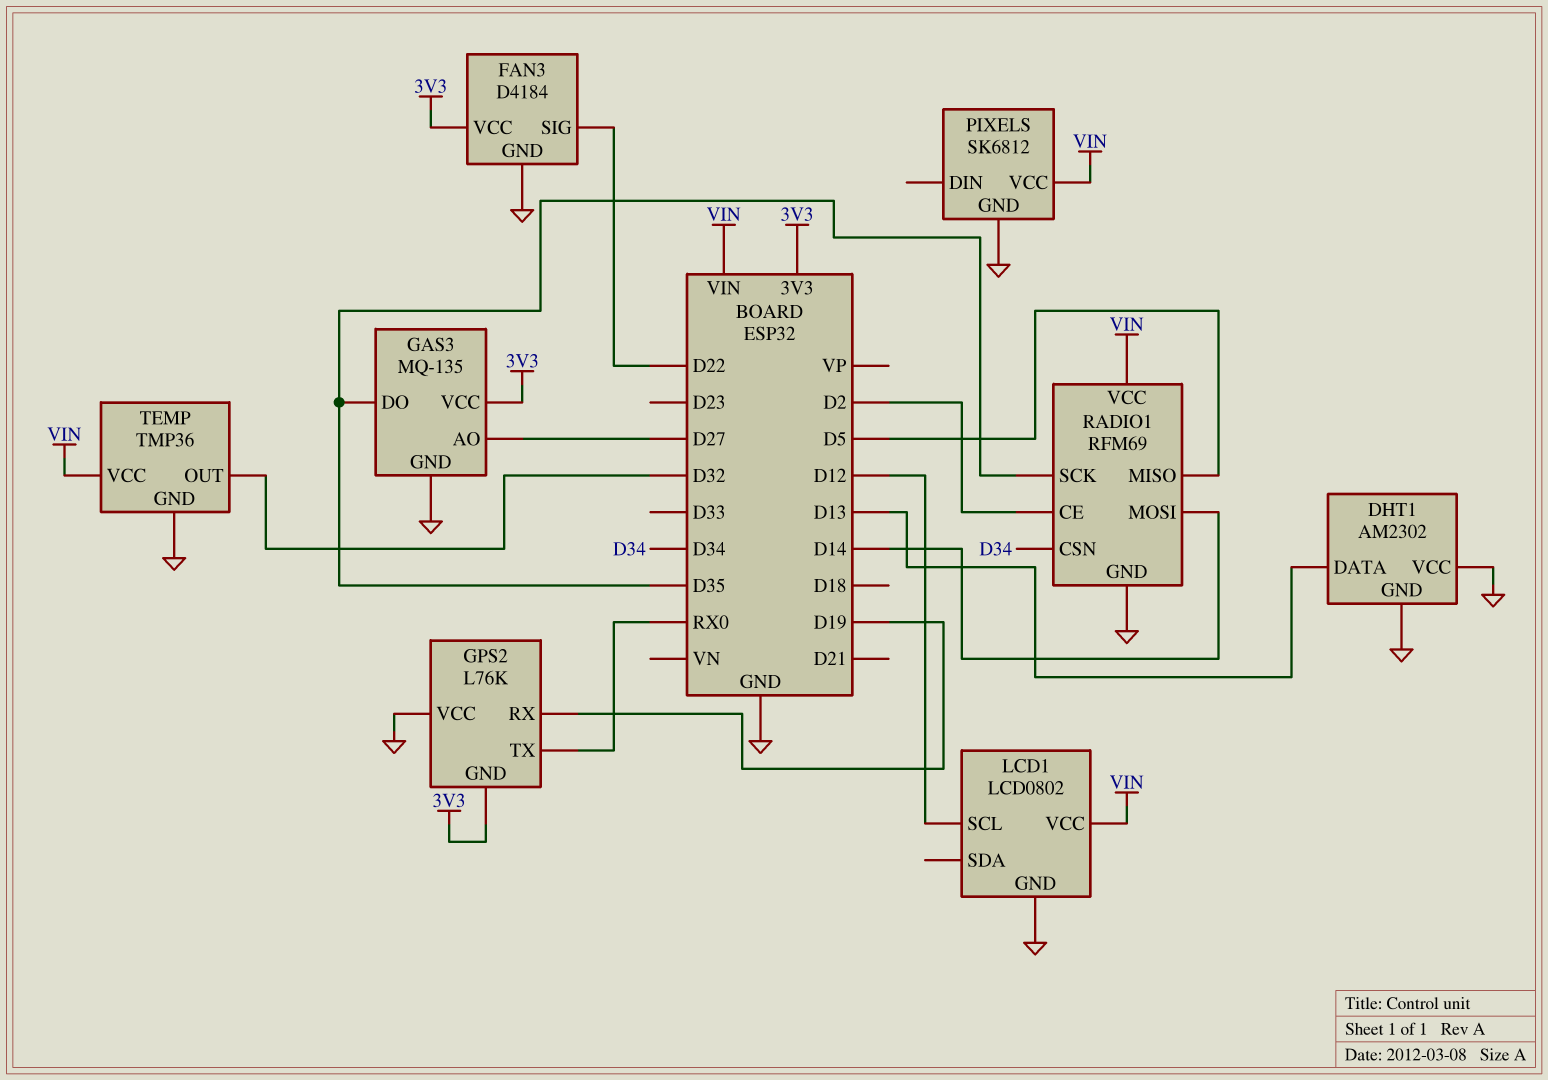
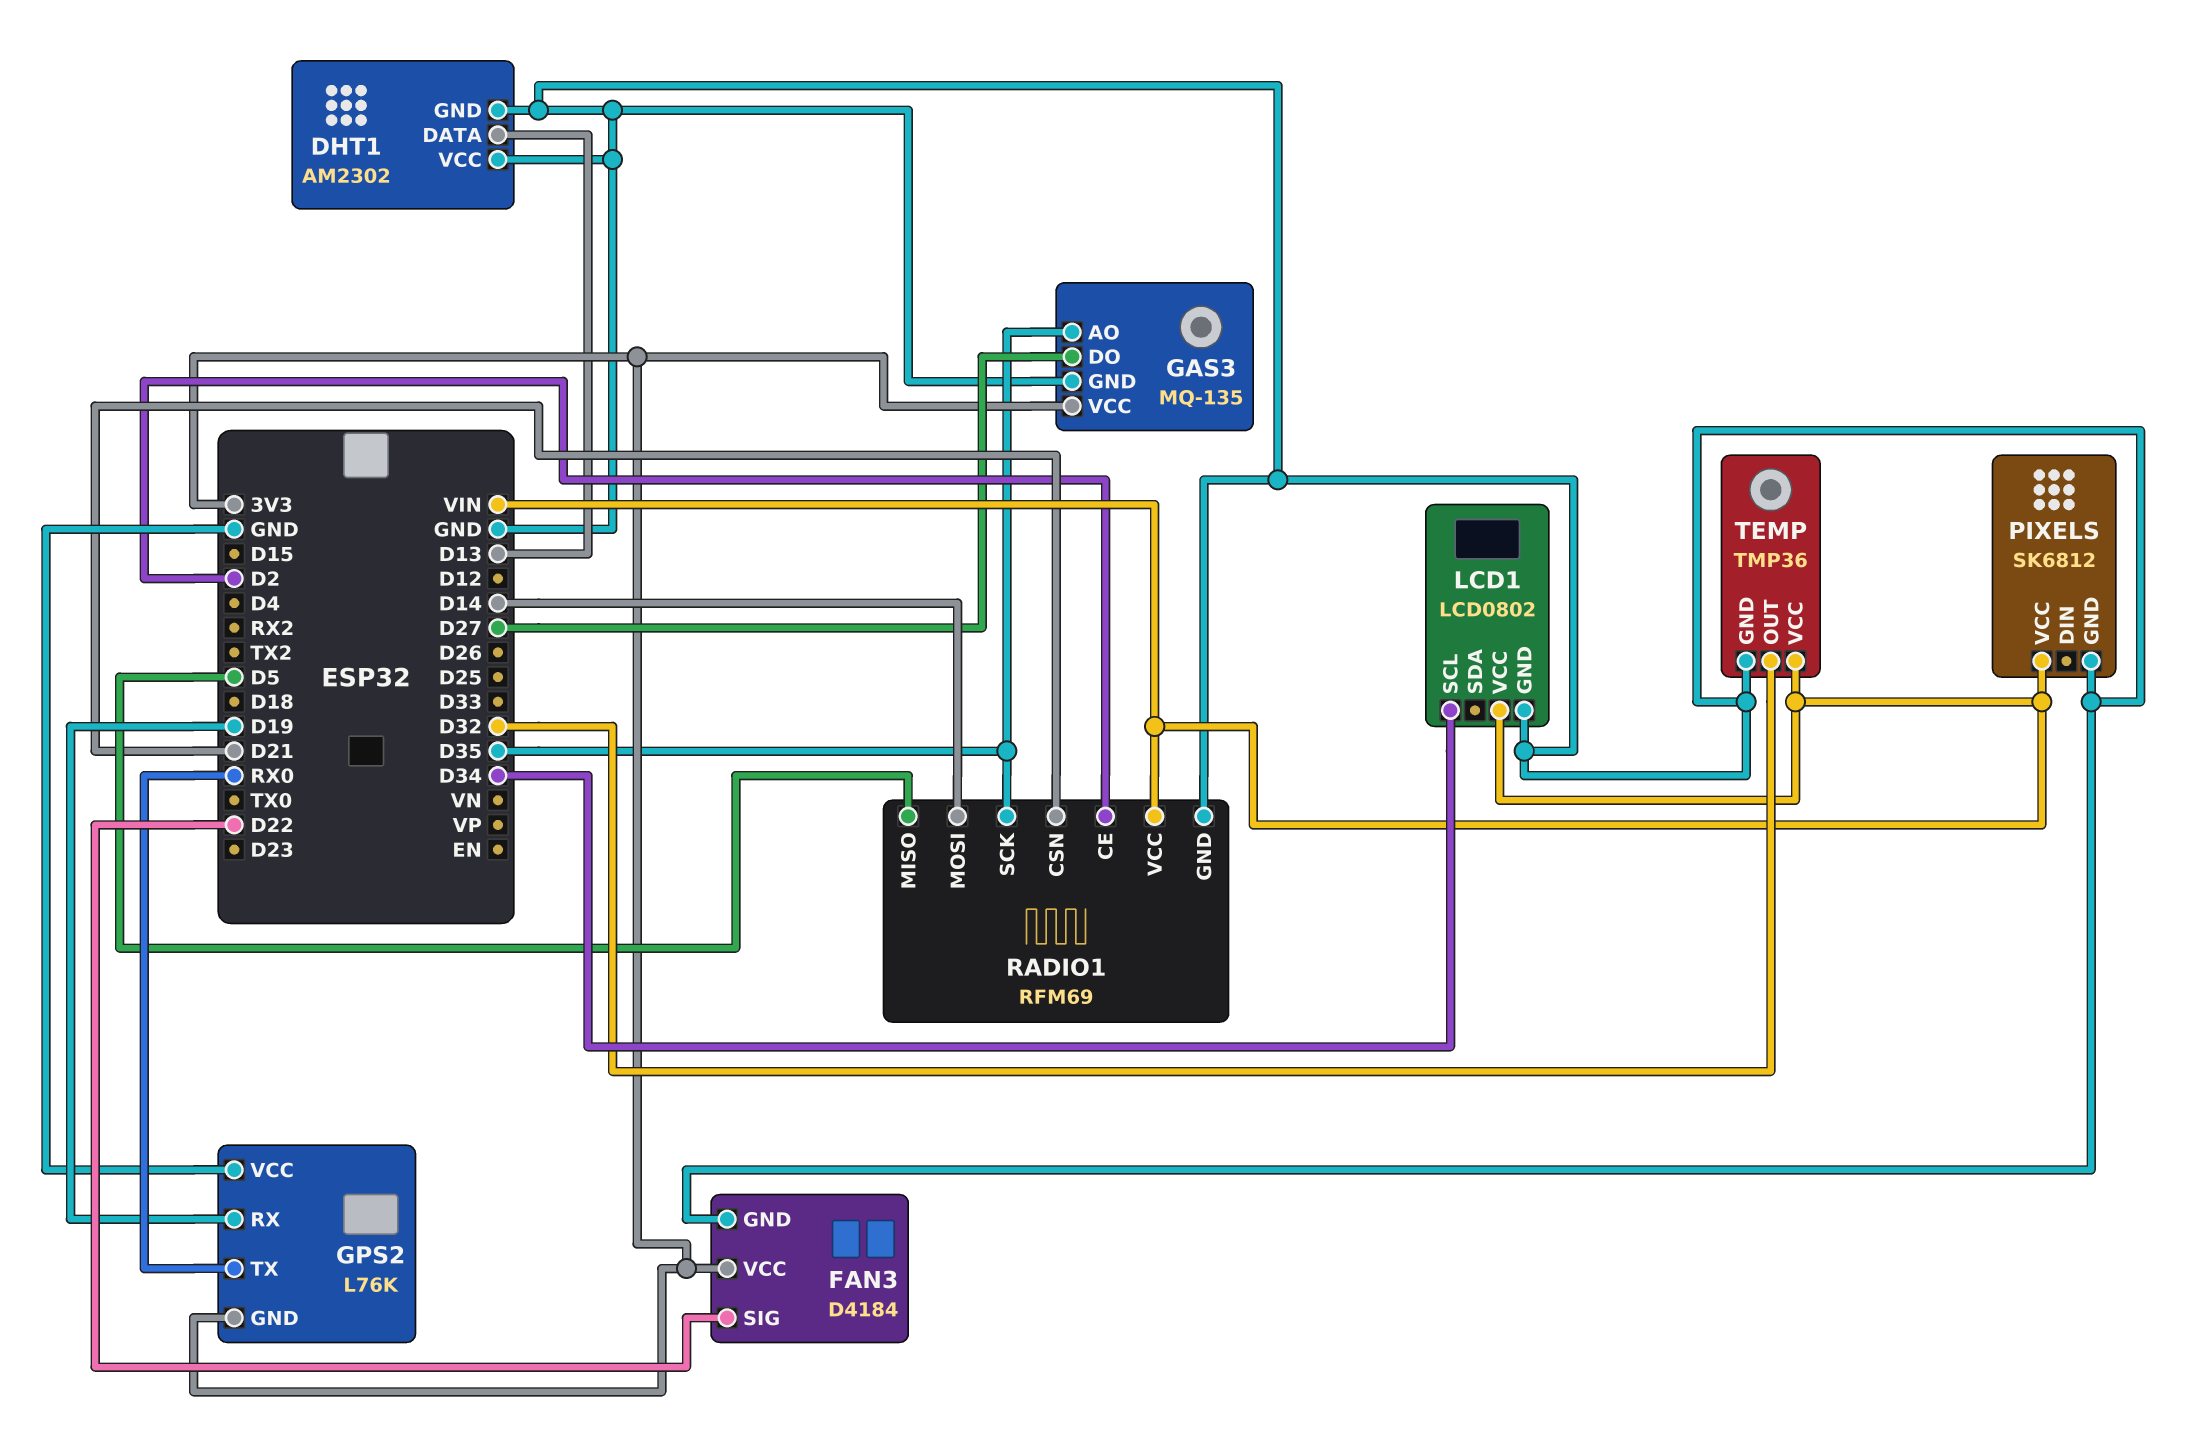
GAS3 pin AO: D27 -> D35
GAS3 pin DO: D35 -> D27
LCD1 pin SCL: D12 -> D34
RADIO1 pin CSN: D34 -> D21

